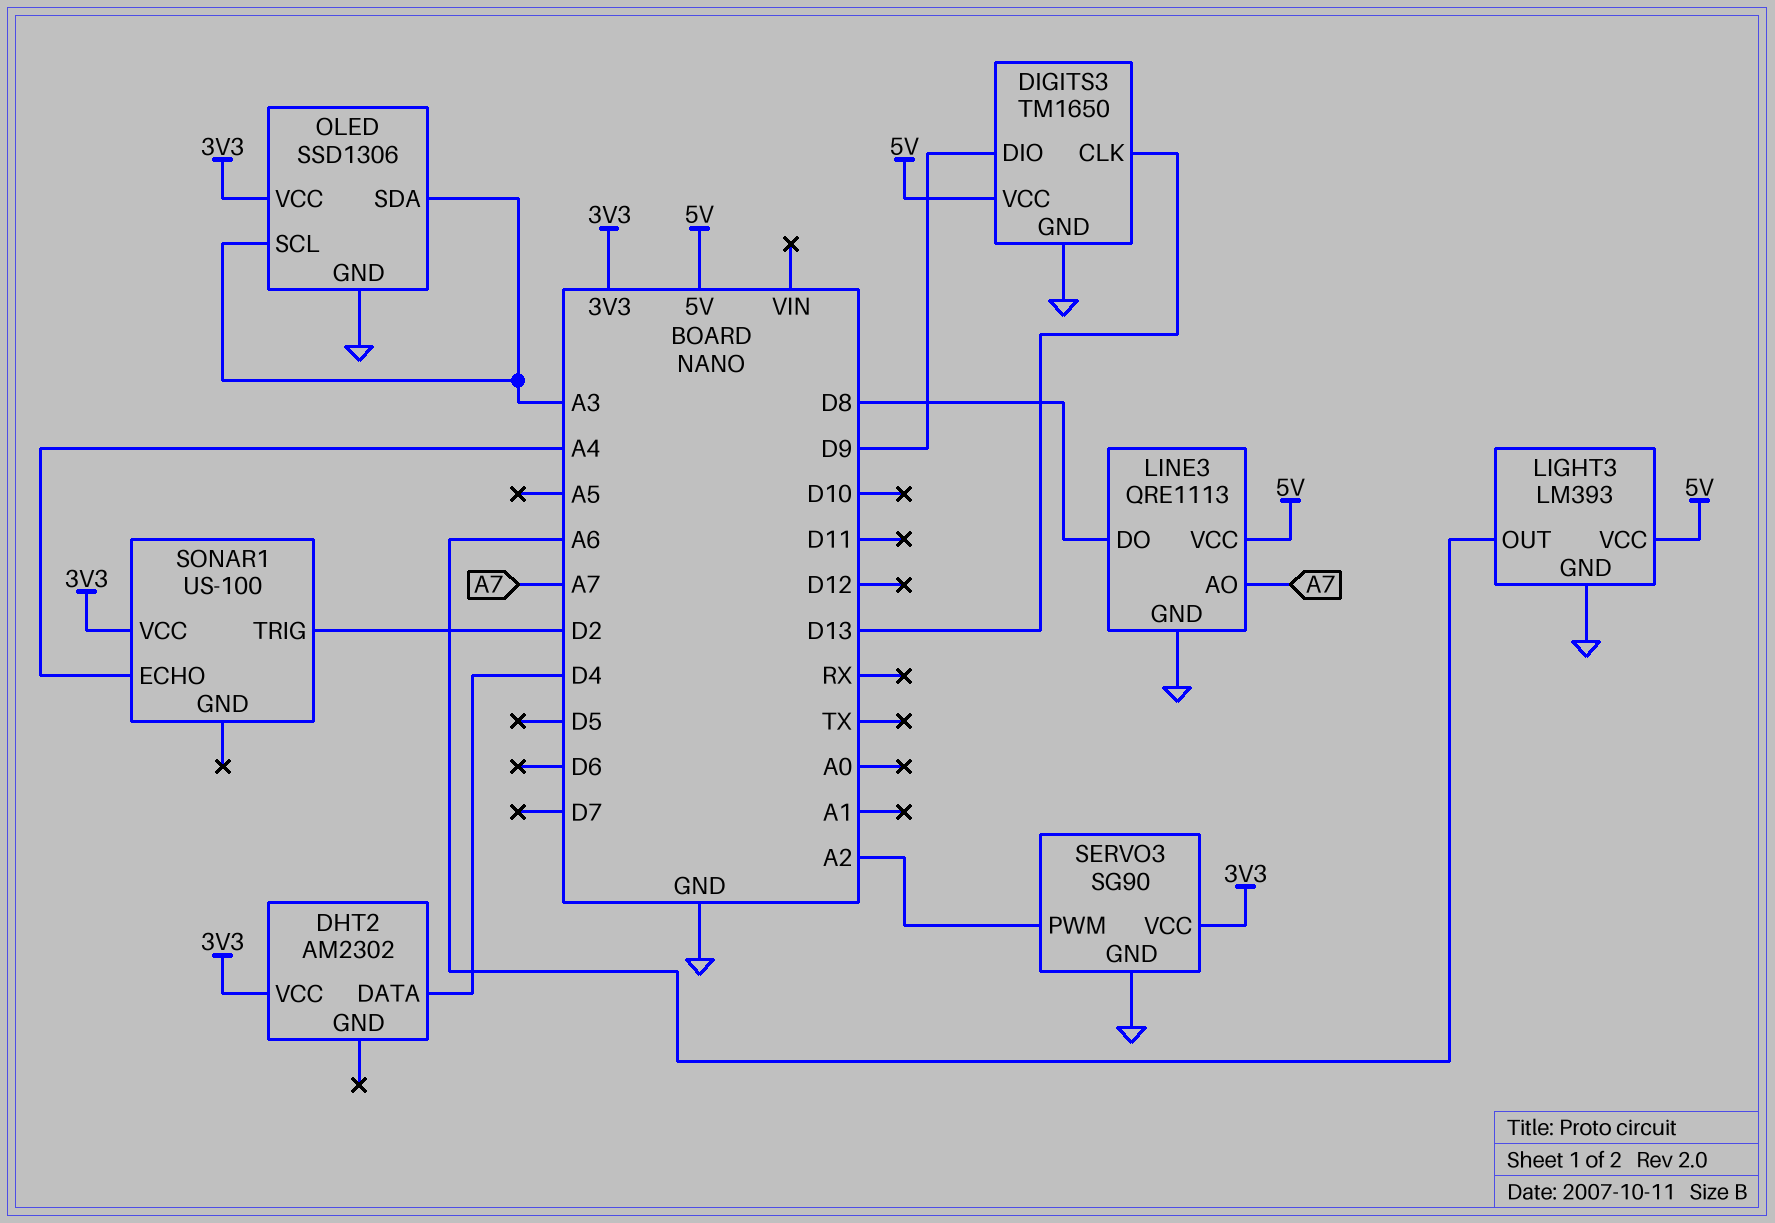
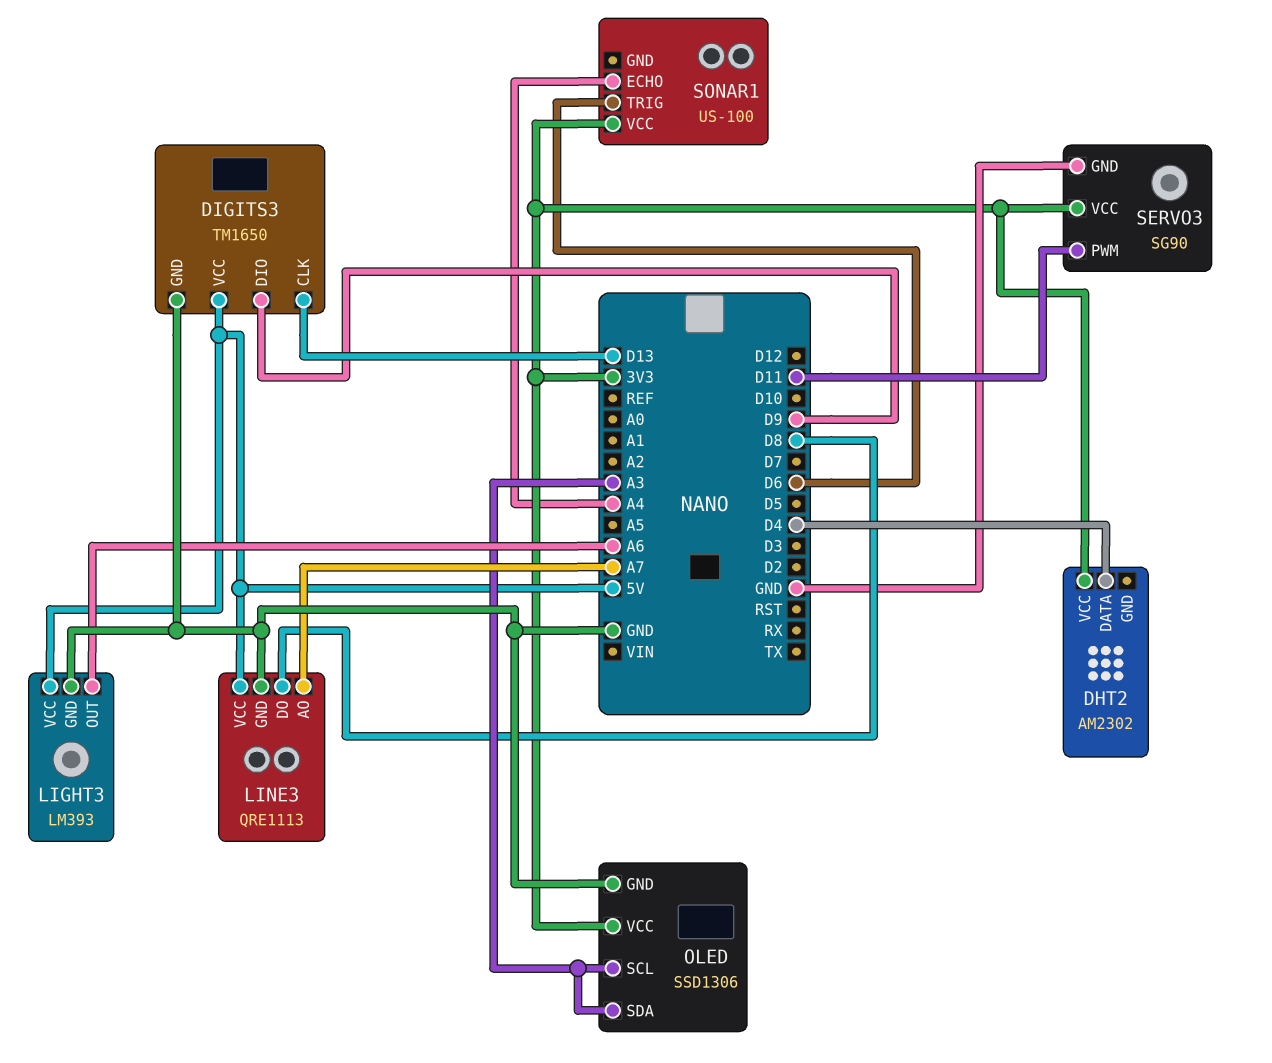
SERVO3 pin PWM: A2 -> D11
SONAR1 pin TRIG: D2 -> D6

